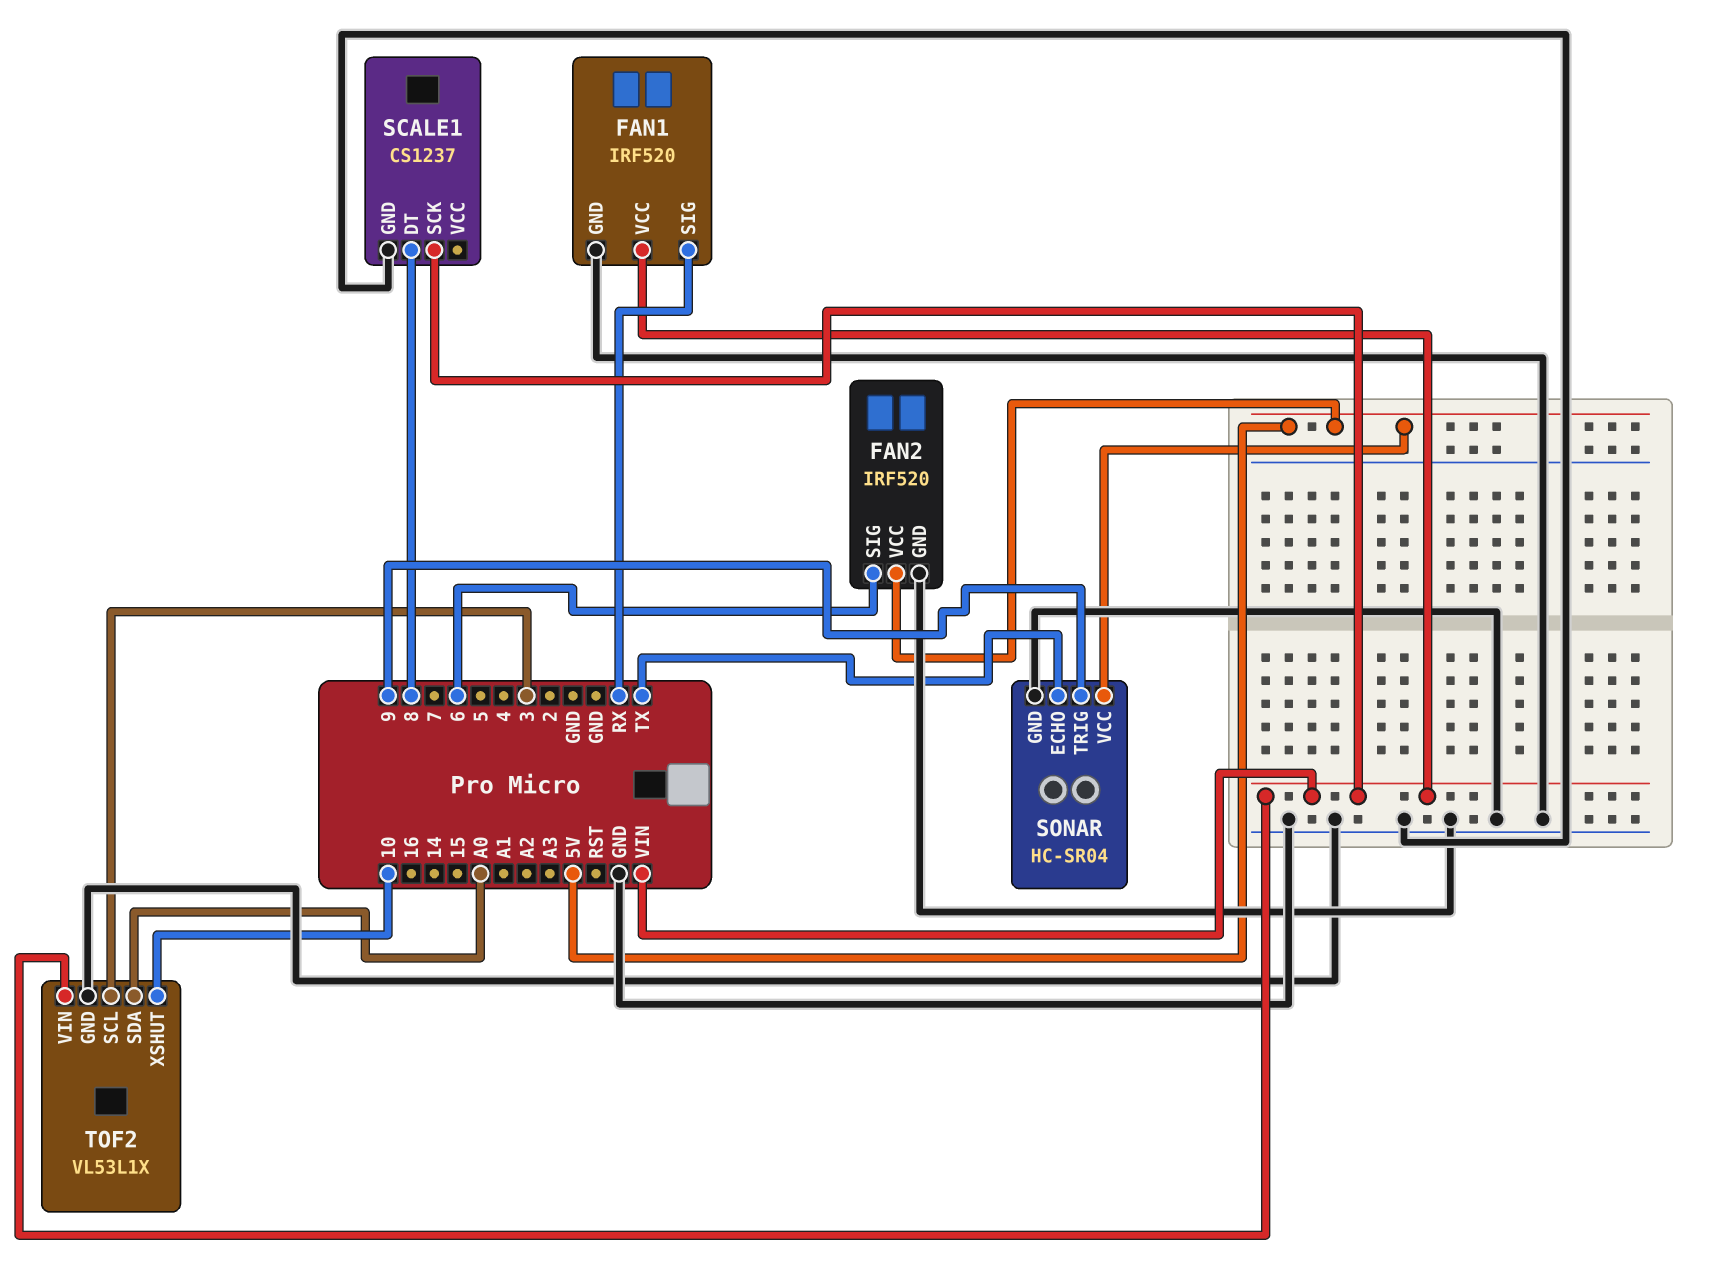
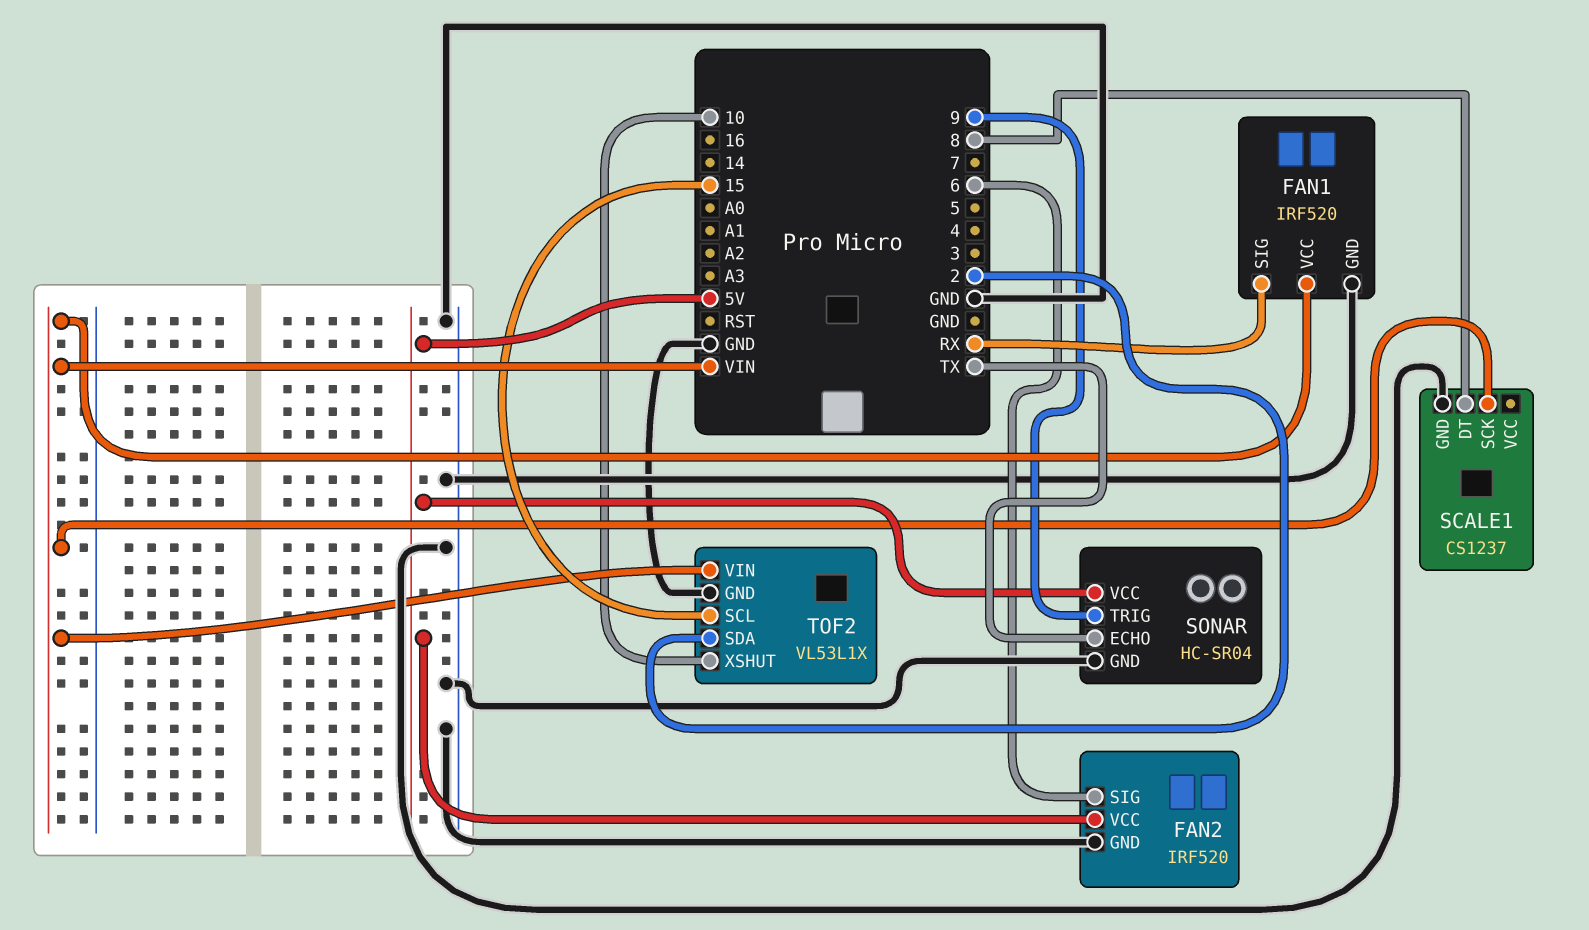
TOF2 pin SCL: 3 -> 15
TOF2 pin SDA: A0 -> 2

